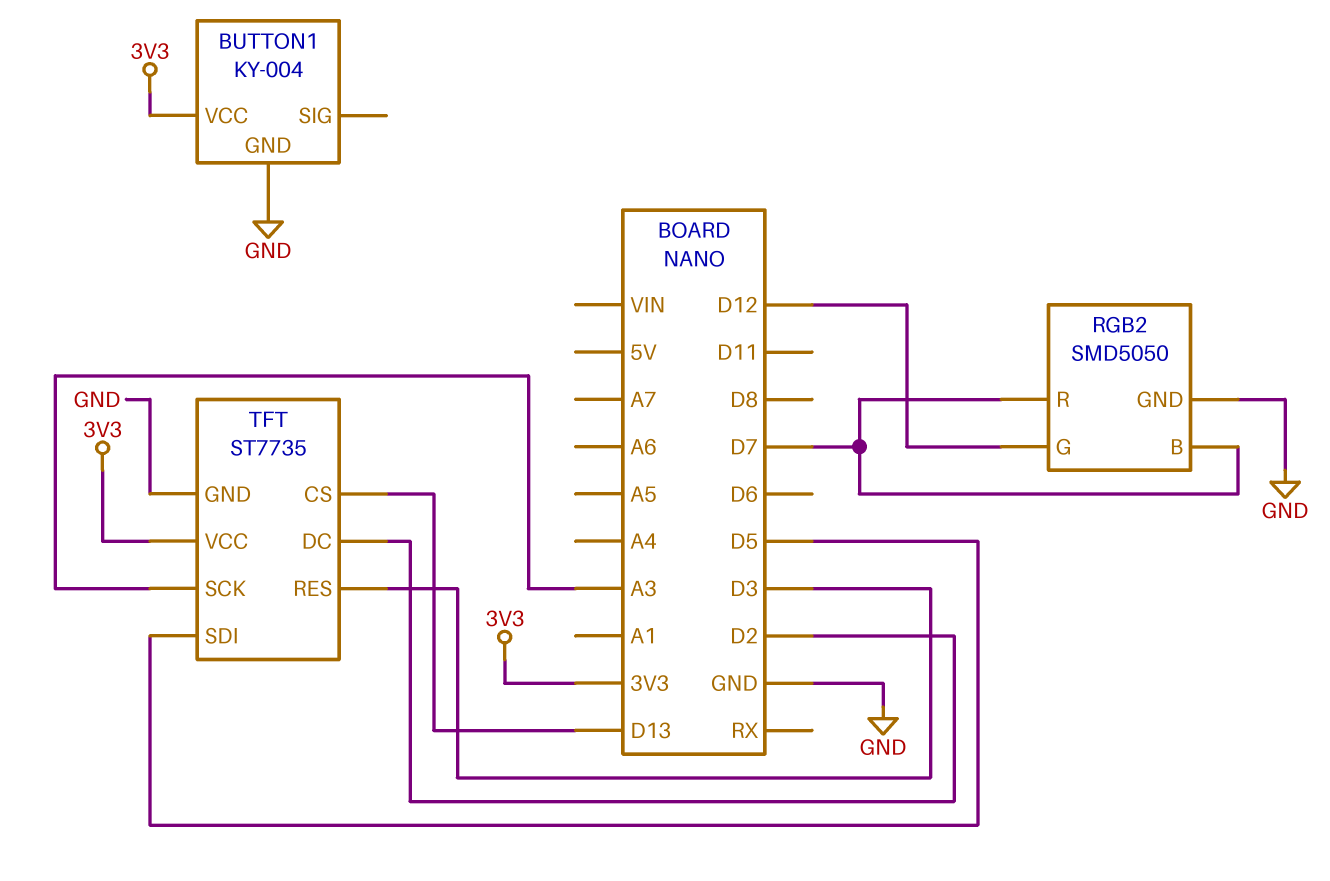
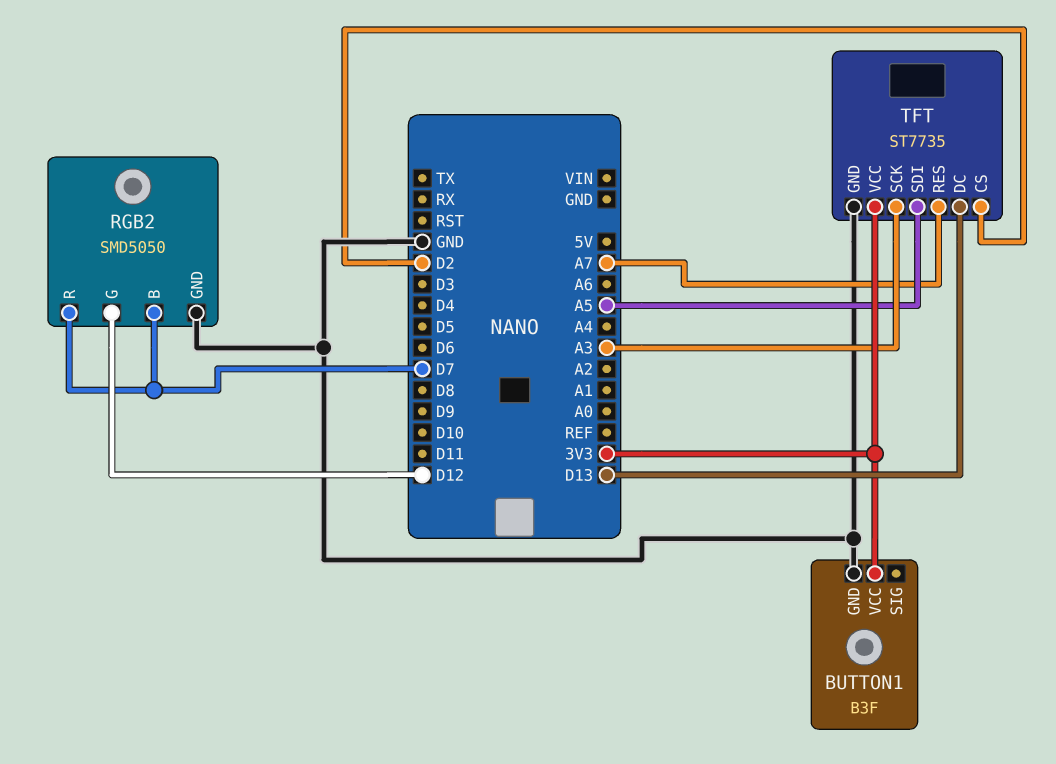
BUTTON1: KY-004 -> B3F
TFT pin CS: D13 -> D2
TFT pin DC: D2 -> D13
TFT pin RES: D3 -> A7
TFT pin SDI: D5 -> A5

